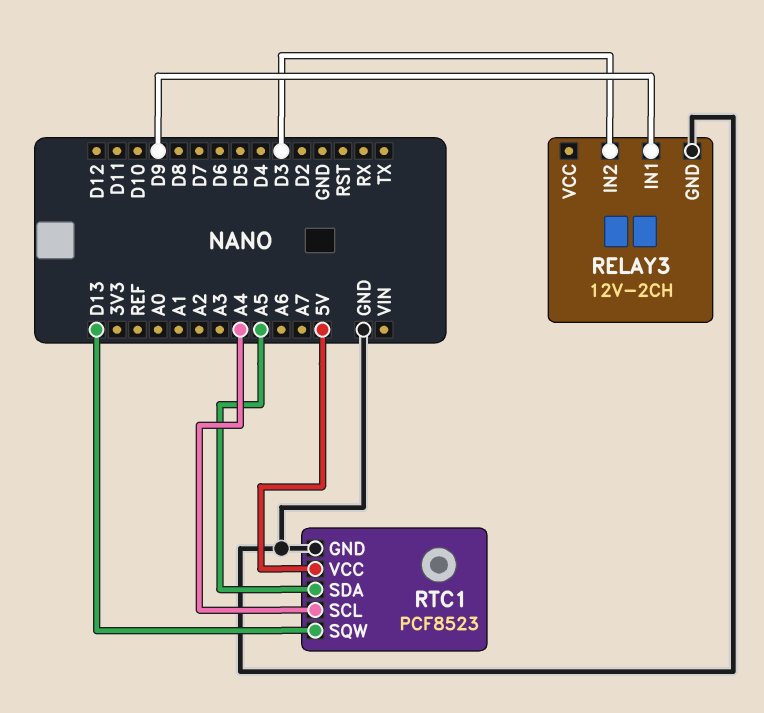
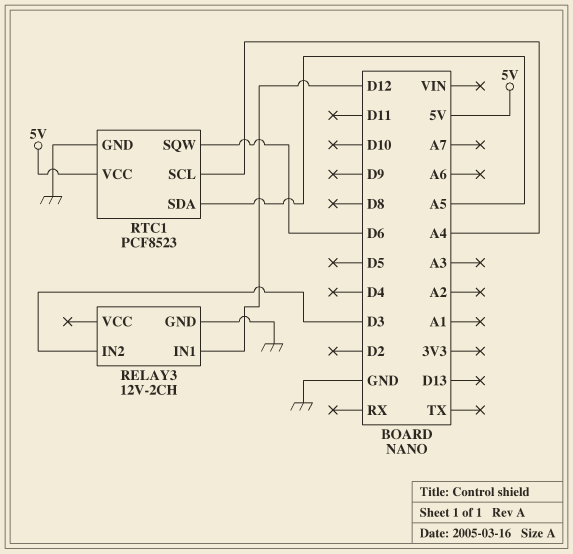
RELAY3 pin IN1: D9 -> D12
RTC1 pin SQW: D13 -> D6

